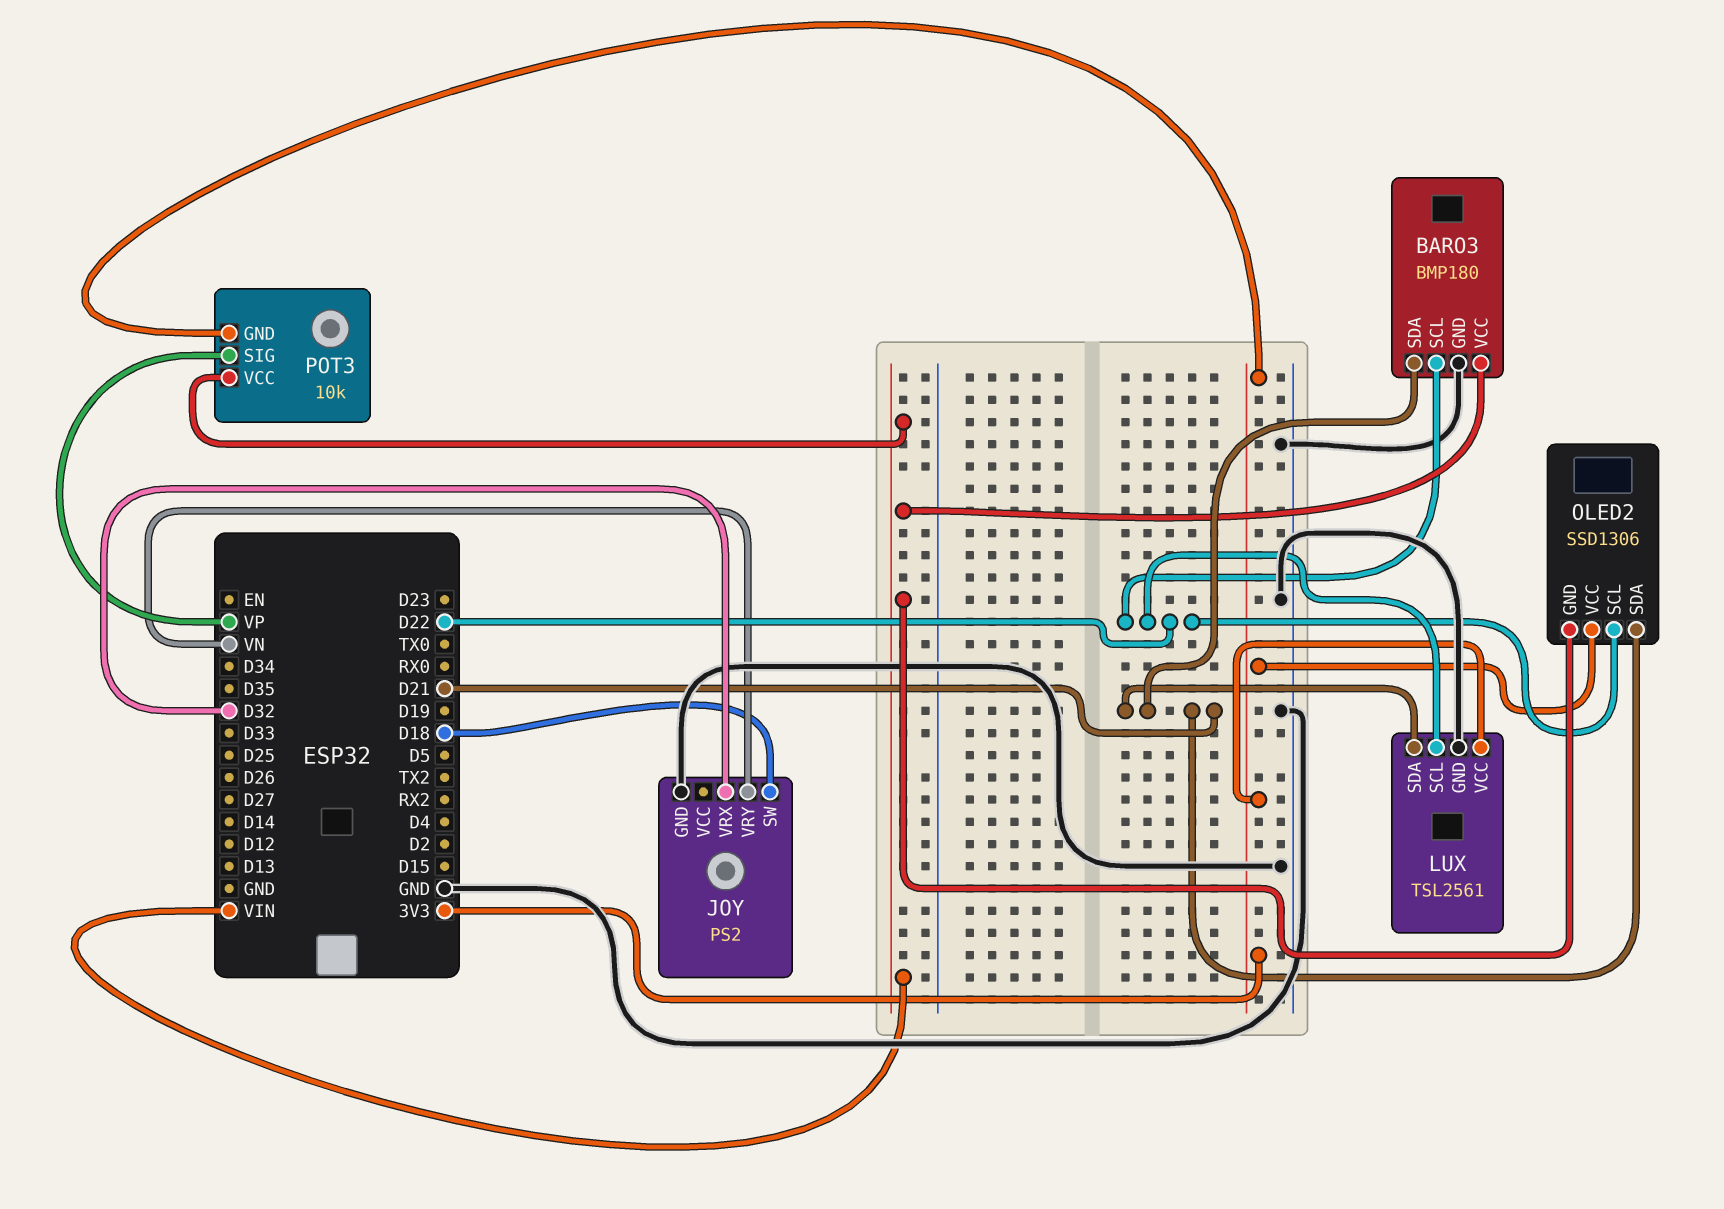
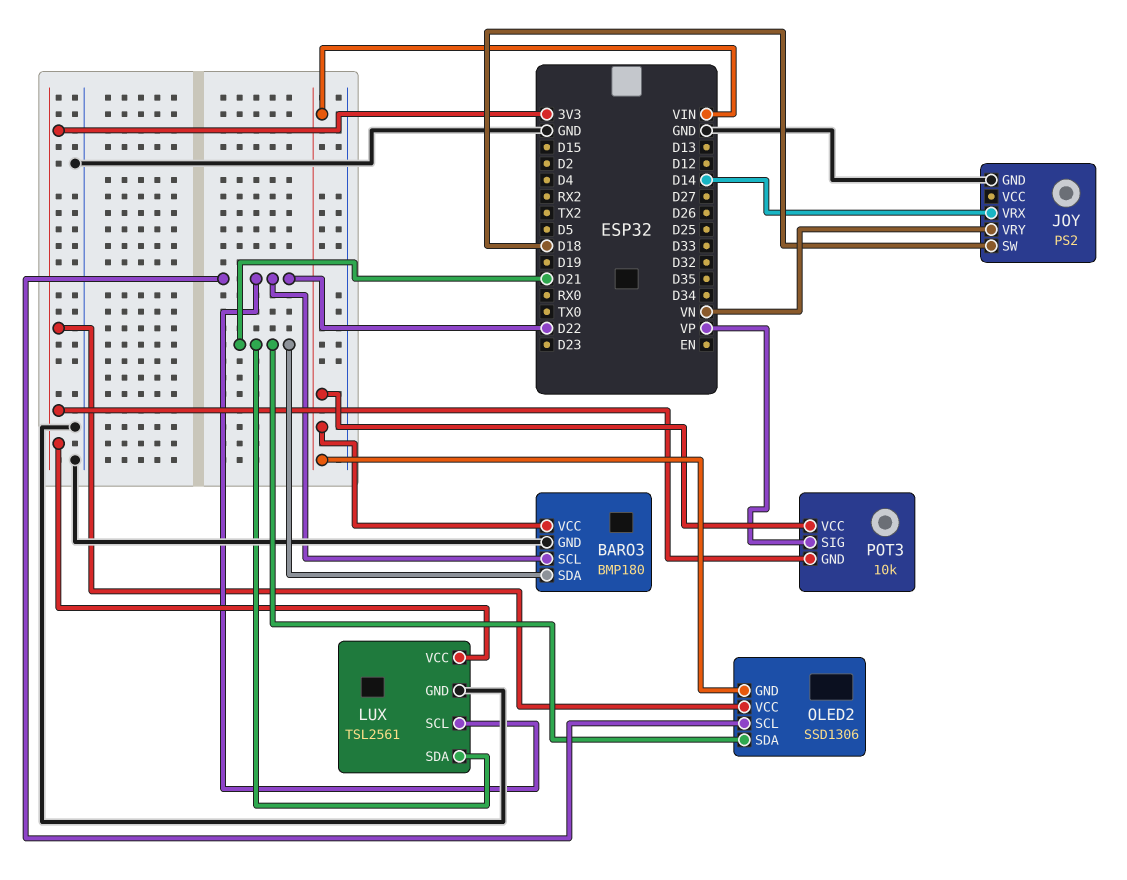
JOY pin VRX: D32 -> D14

